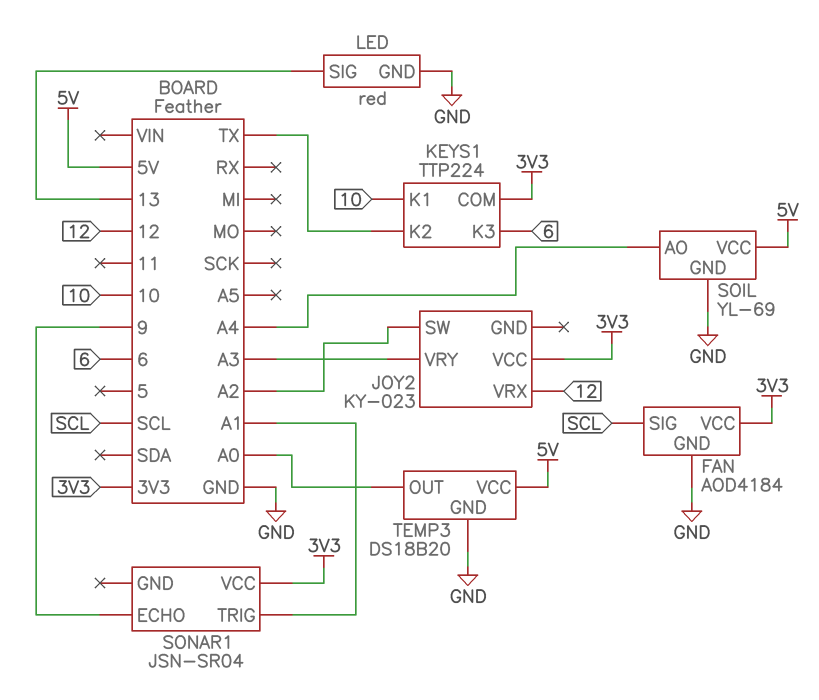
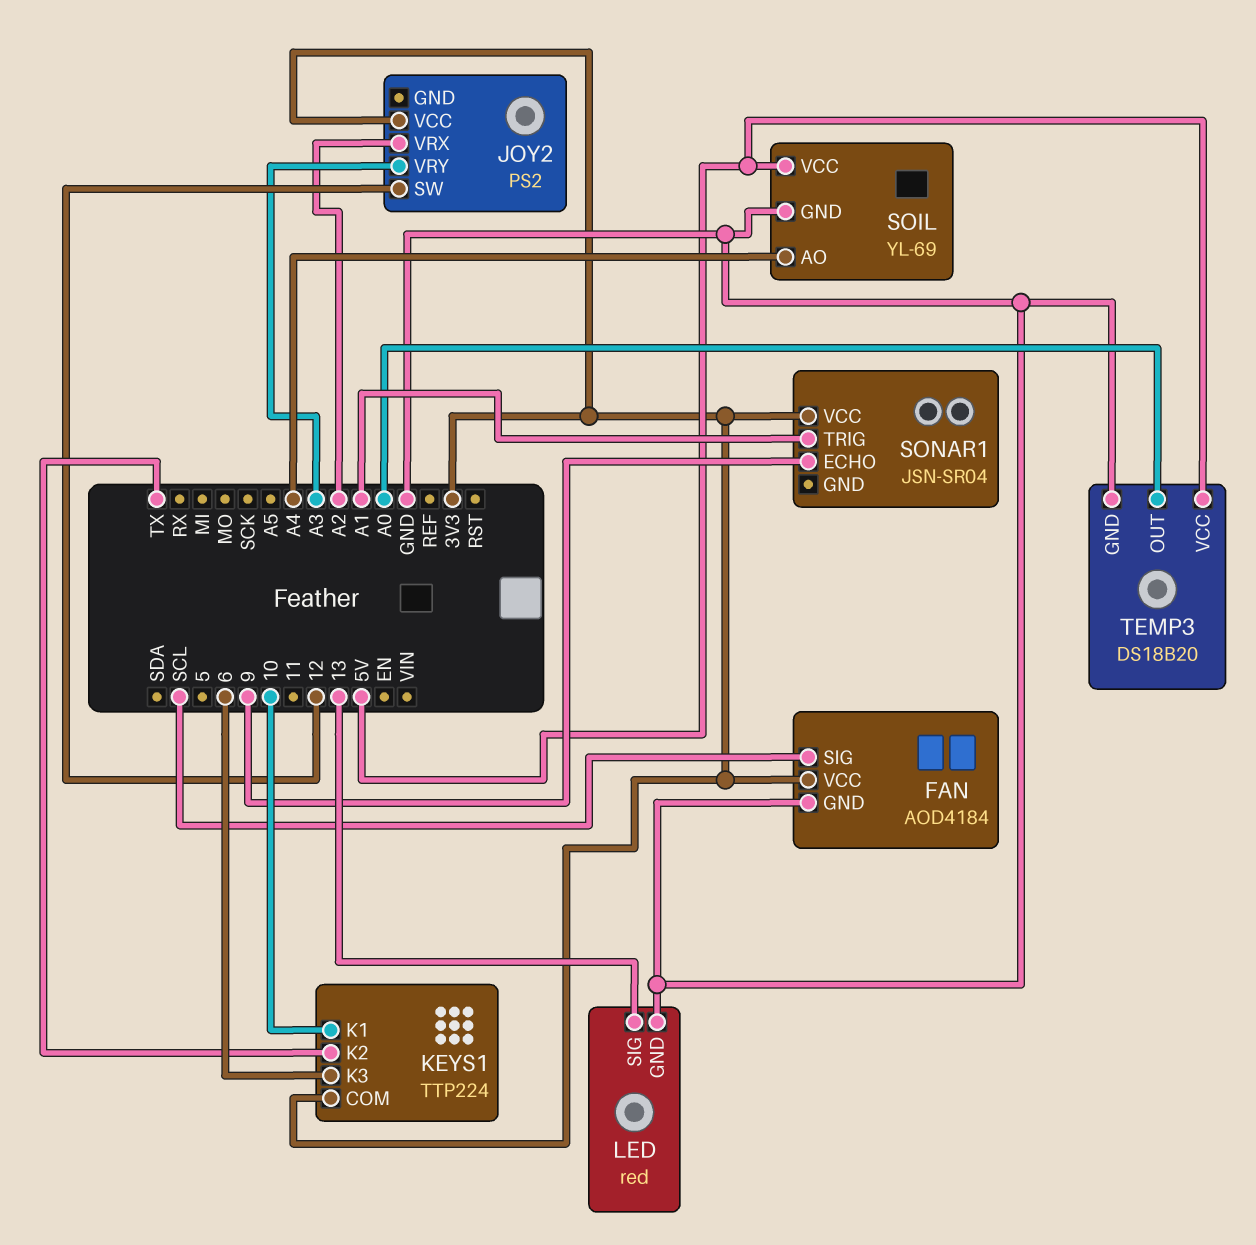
JOY2: KY-023 -> PS2
JOY2 pin SW: A2 -> 12
JOY2 pin VRX: 12 -> A2

